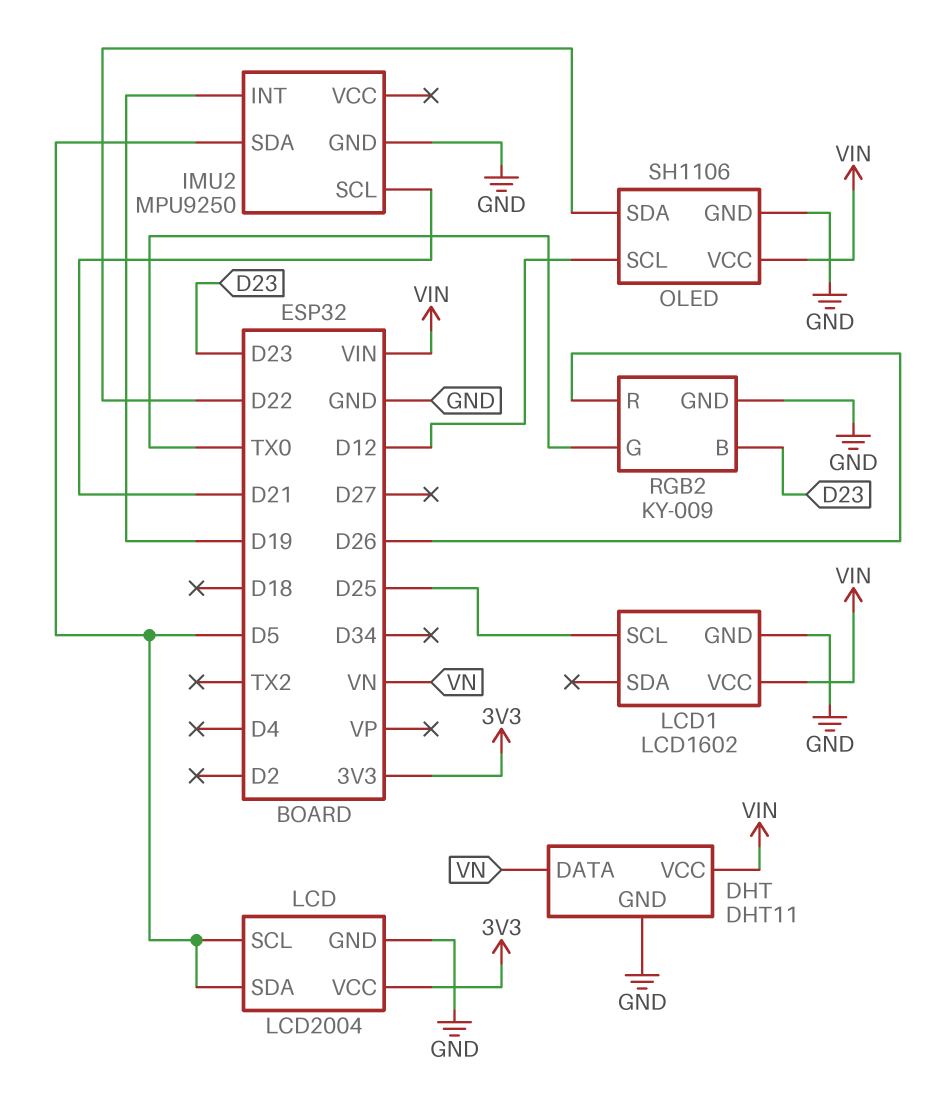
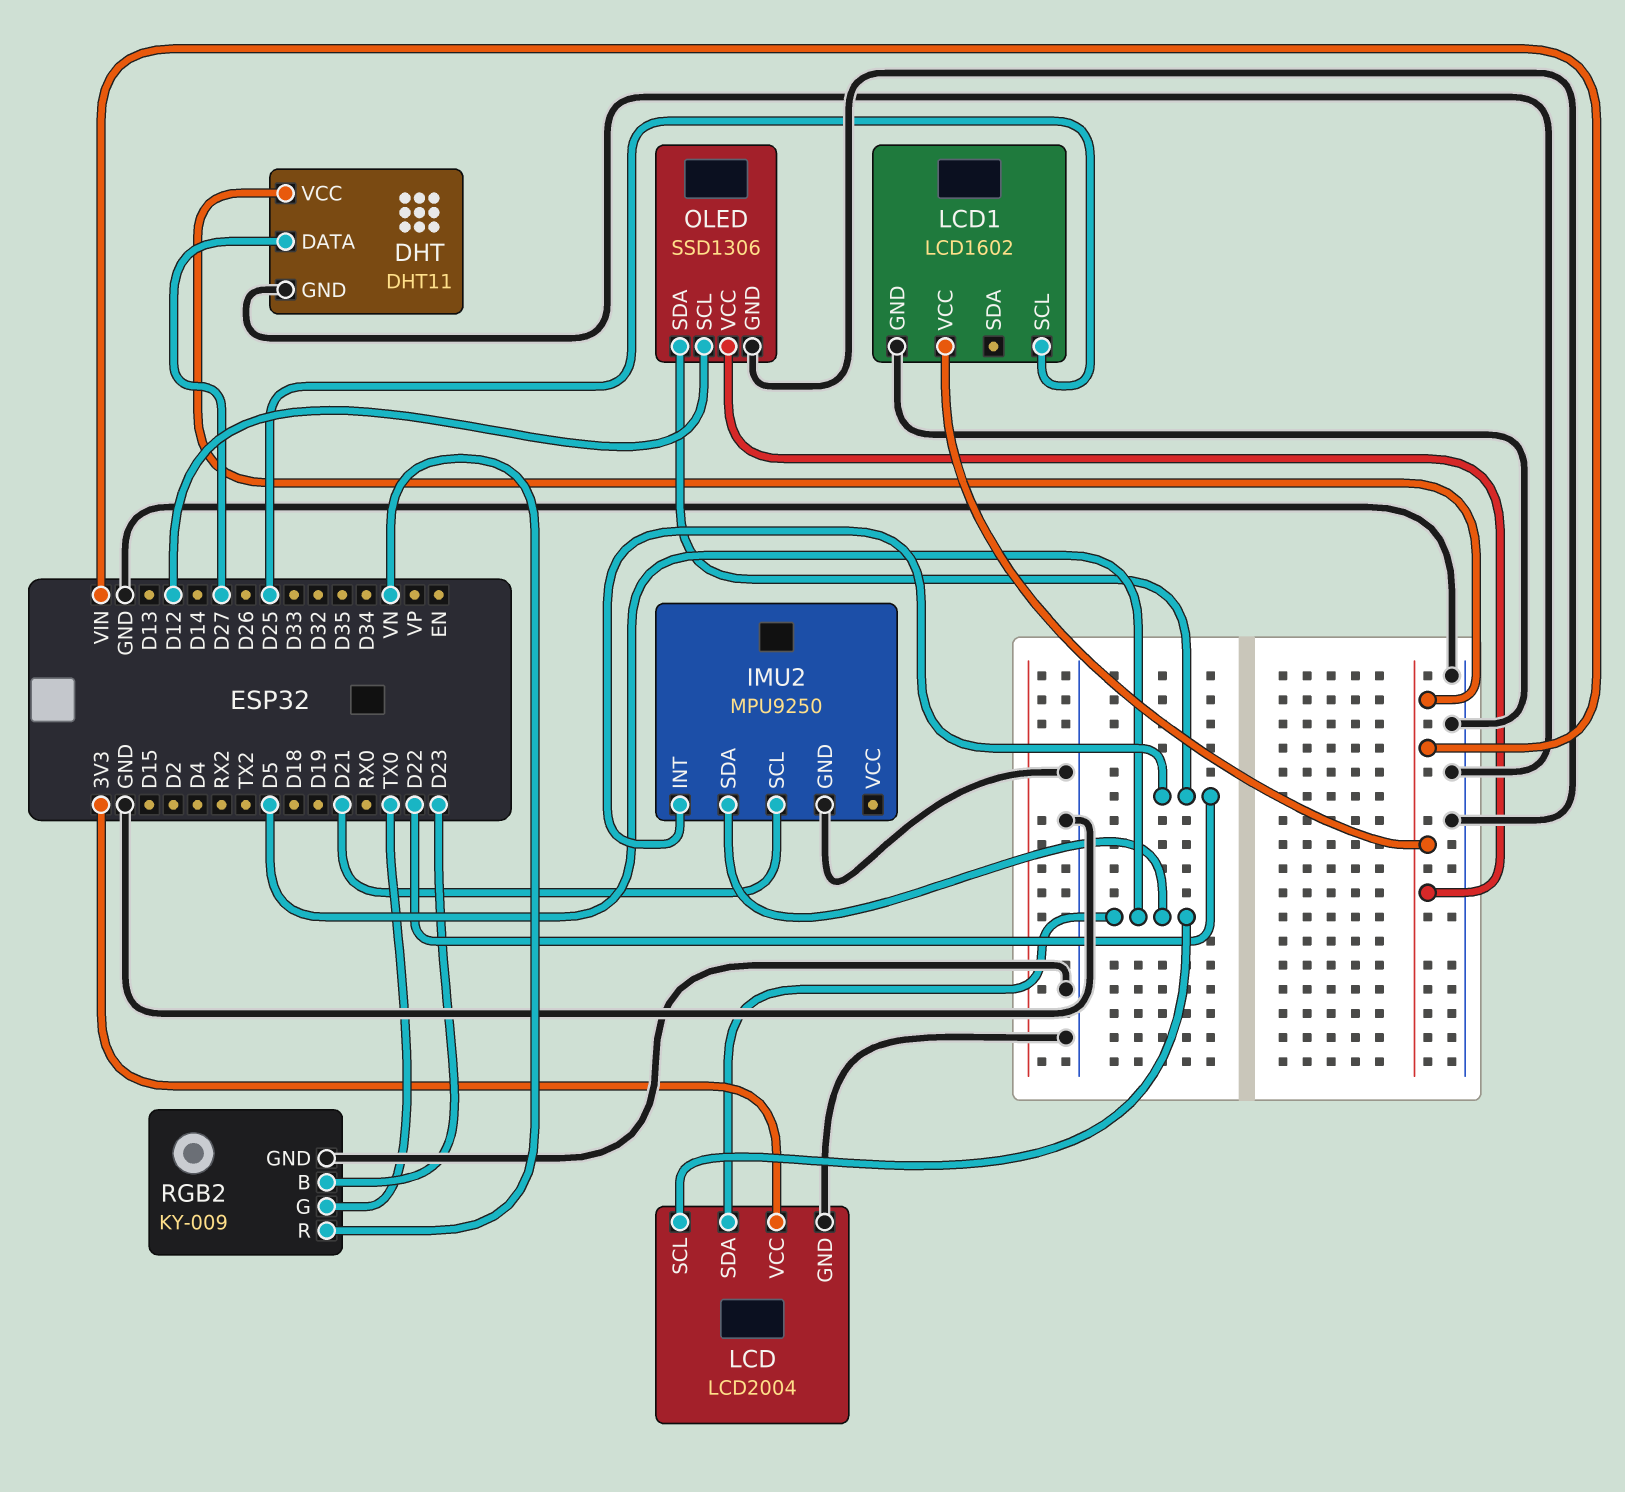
DHT pin DATA: VN -> D27
IMU2 pin INT: D19 -> D22
OLED: SH1106 -> SSD1306
RGB2 pin R: D26 -> VN

